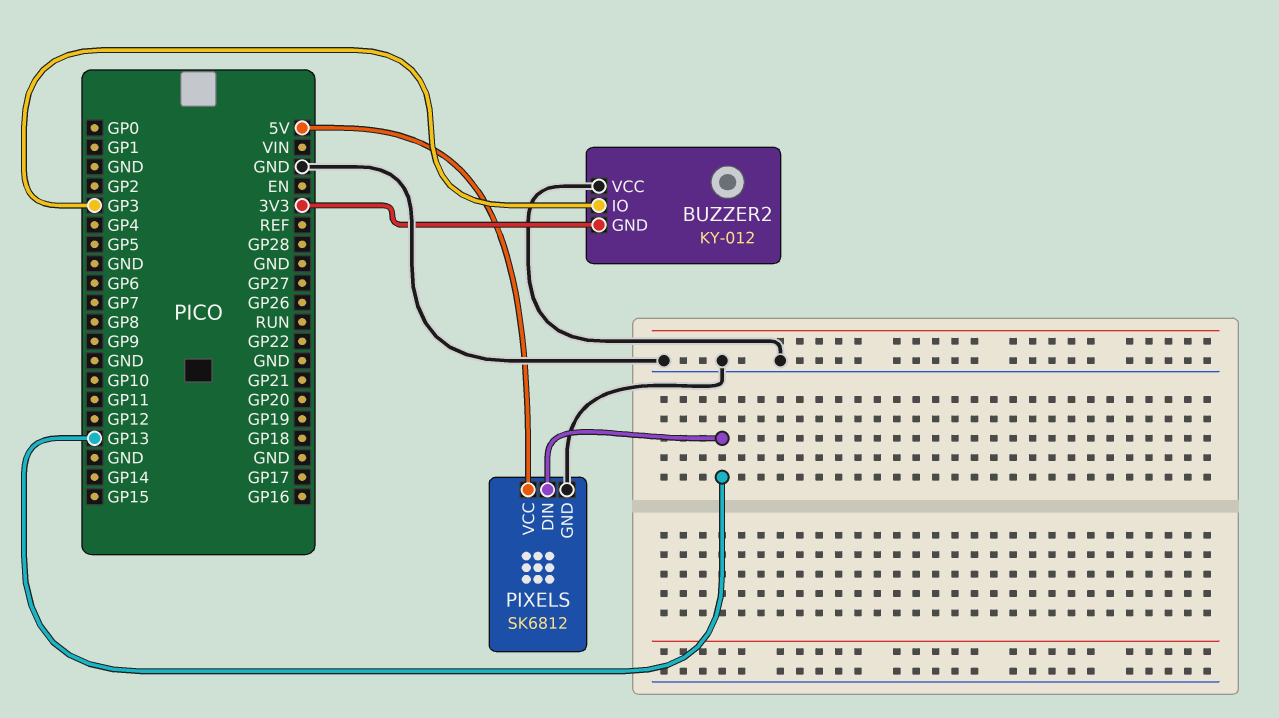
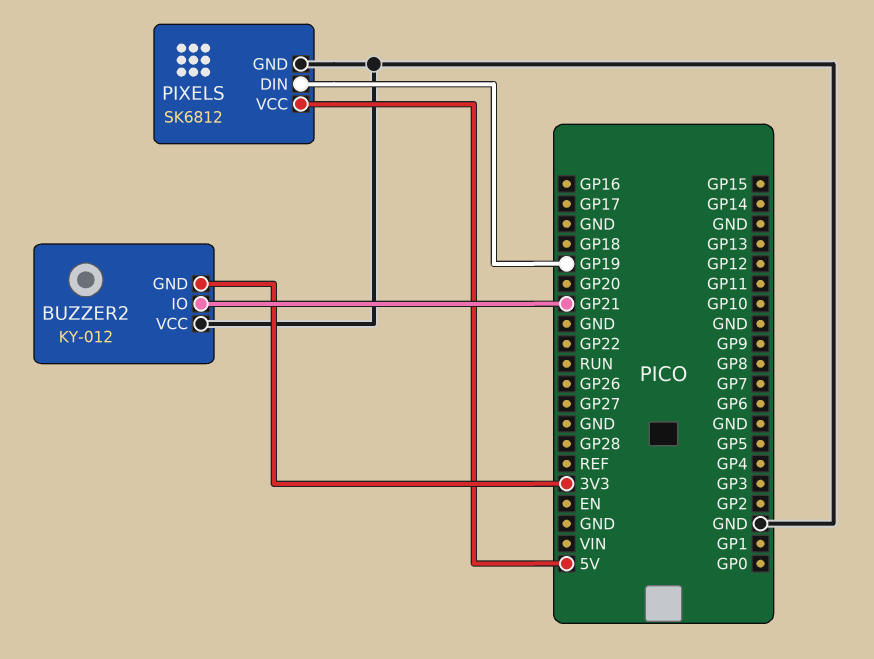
BUZZER2 pin IO: GP3 -> GP21
PIXELS pin DIN: GP13 -> GP19

